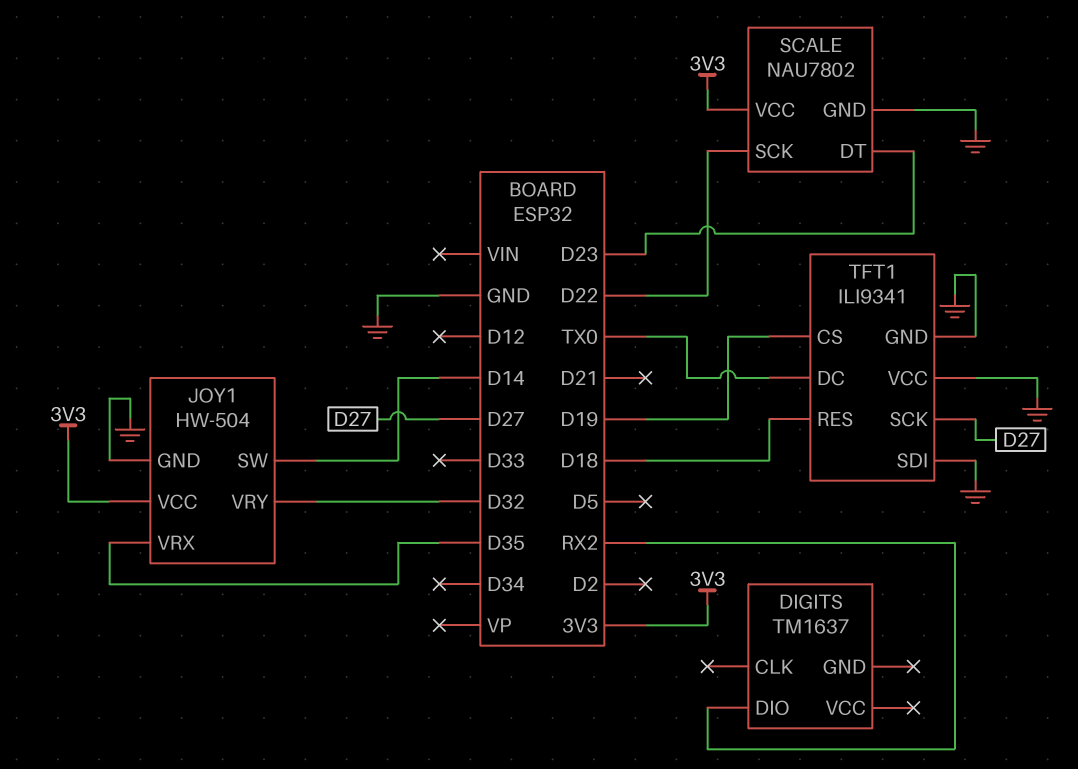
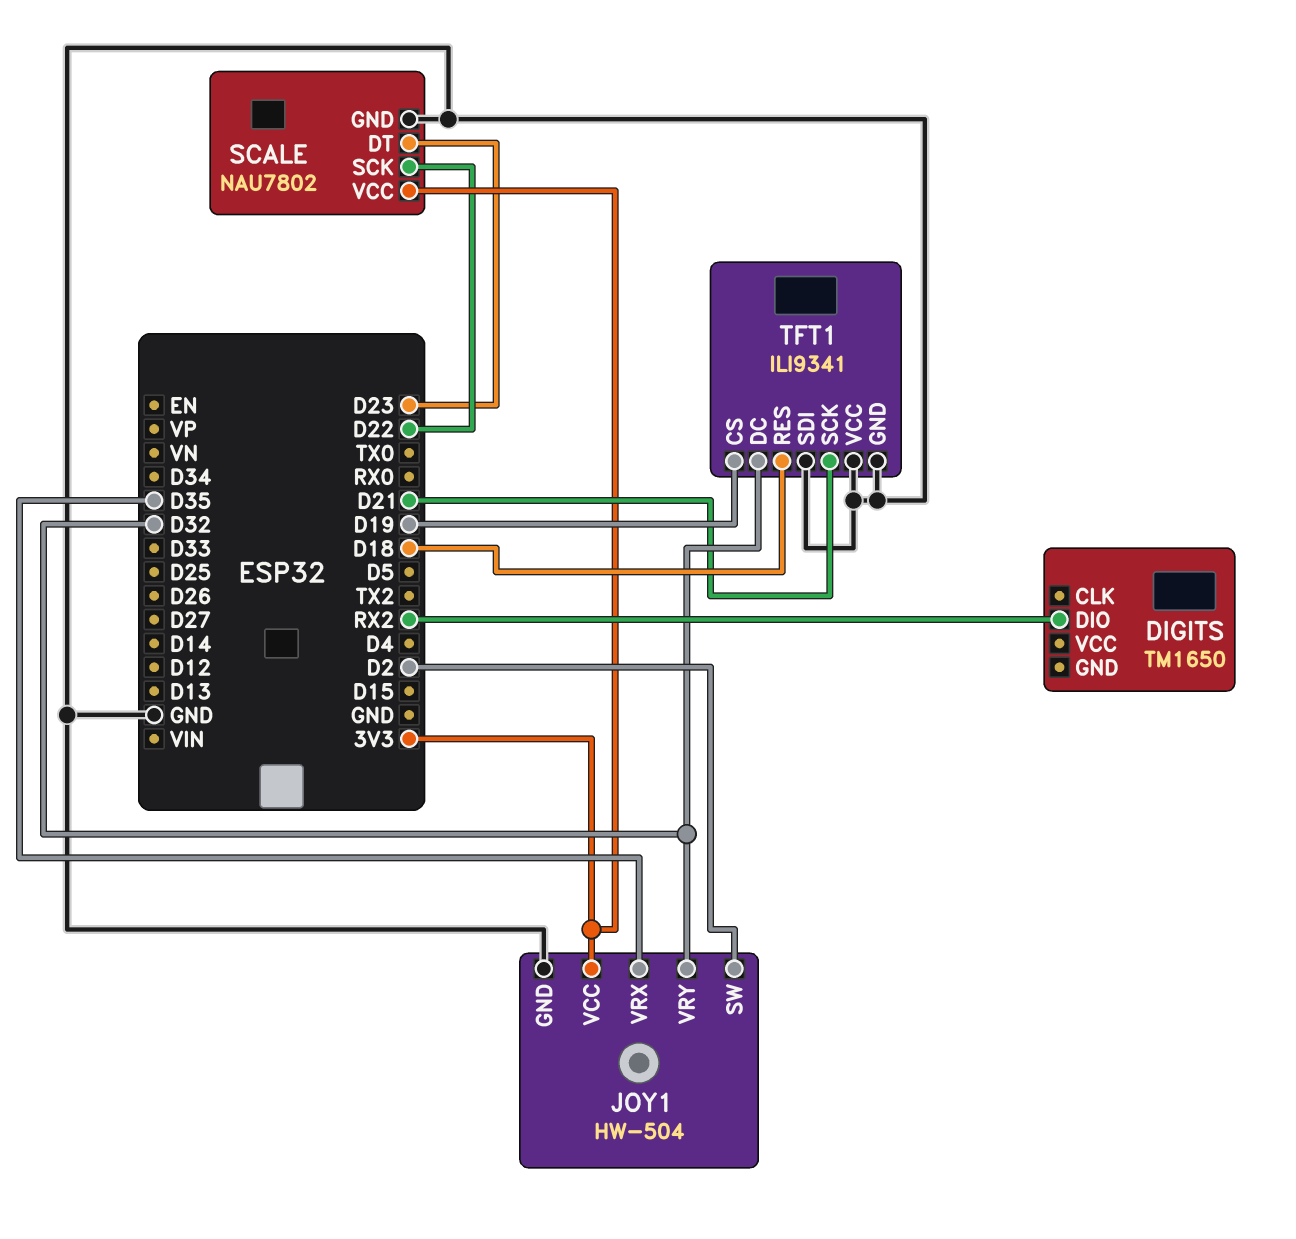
DIGITS: TM1637 -> TM1650
JOY1 pin SW: D14 -> D2
TFT1 pin DC: TX0 -> D32
TFT1 pin SCK: D27 -> D21

